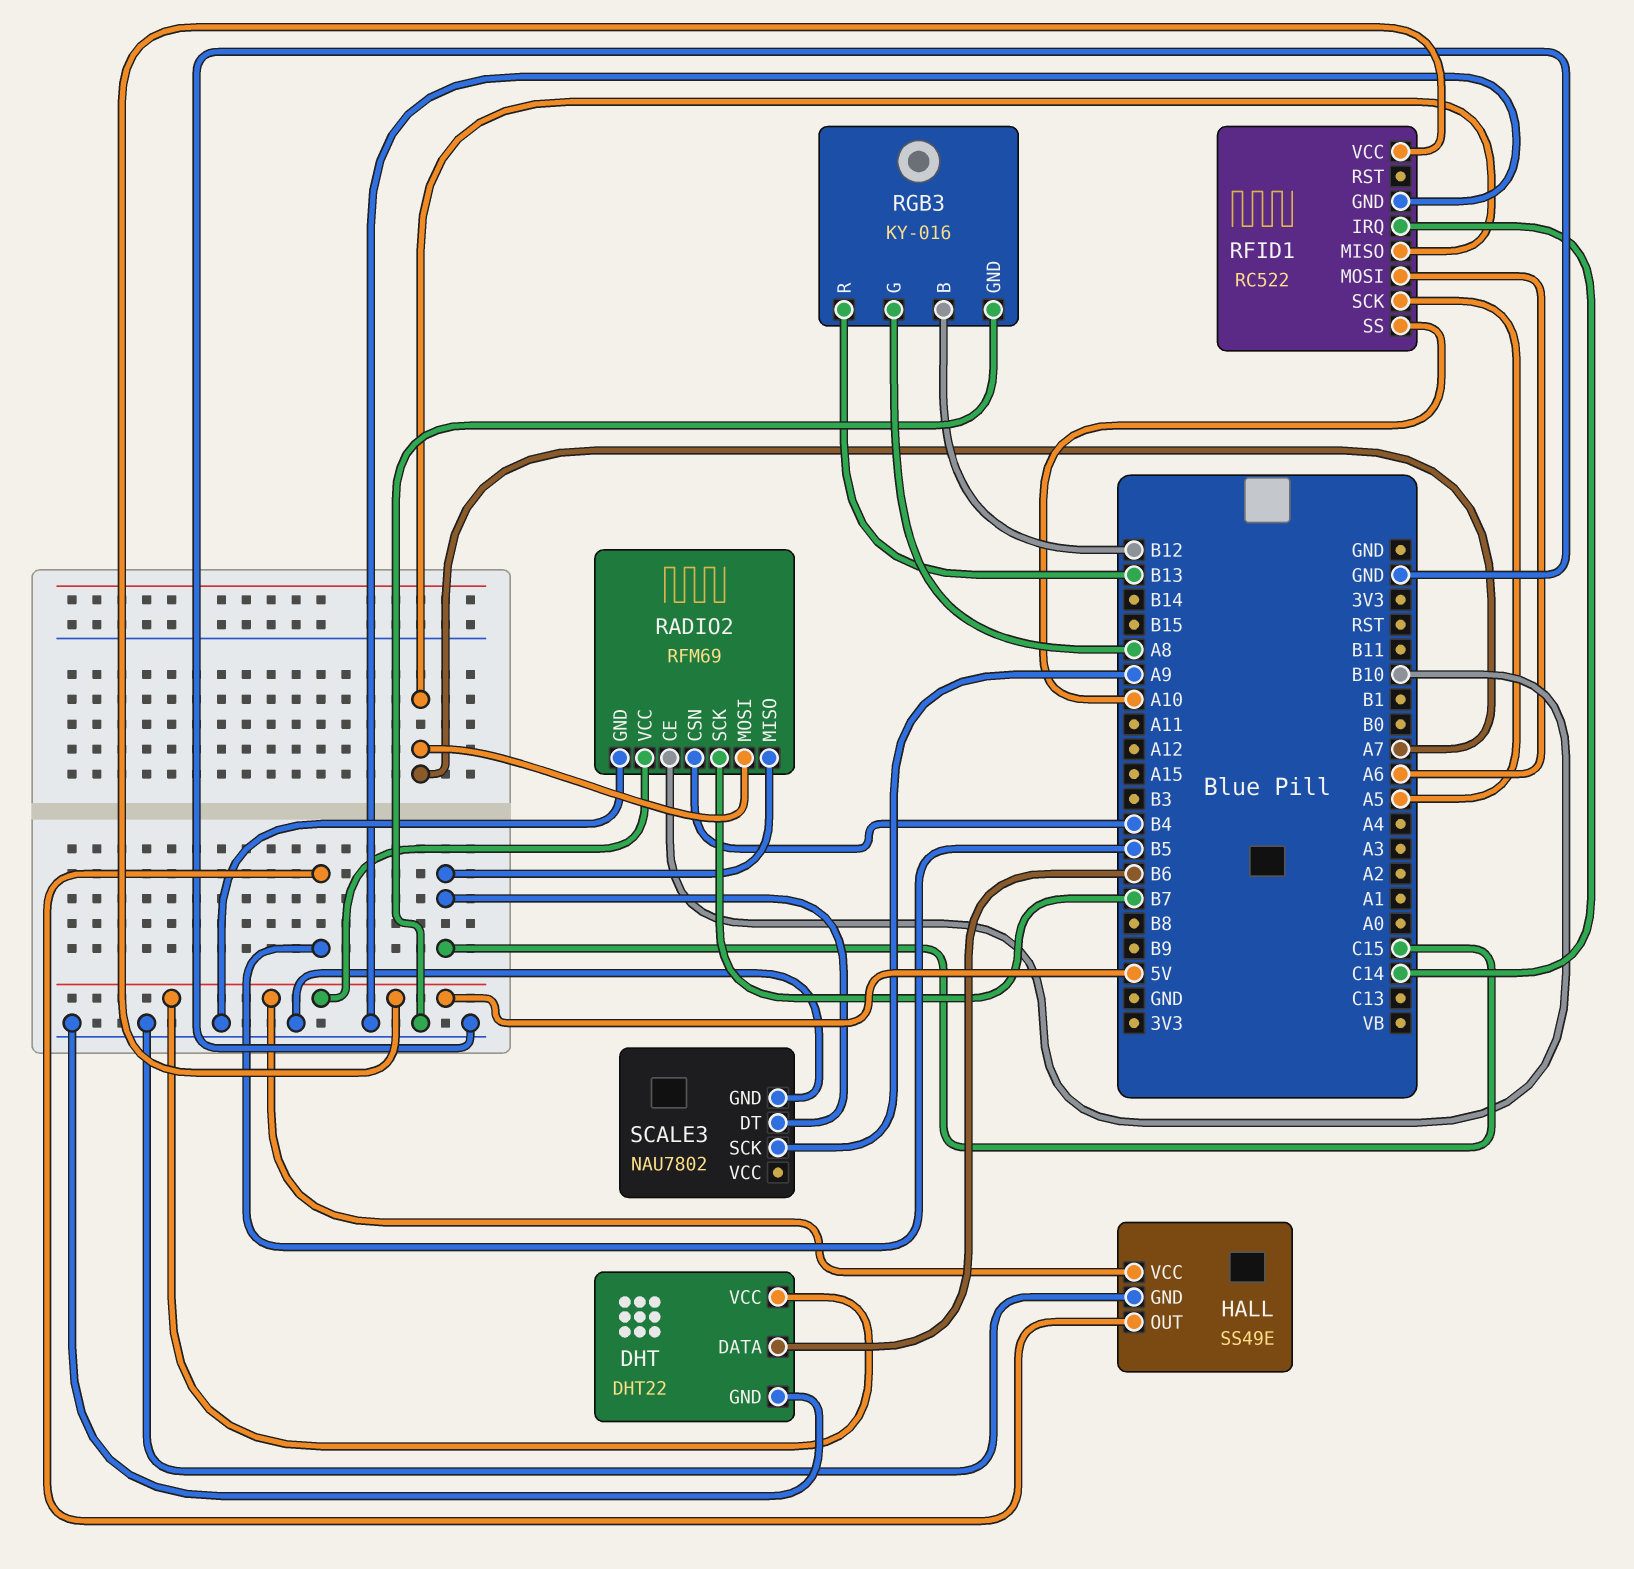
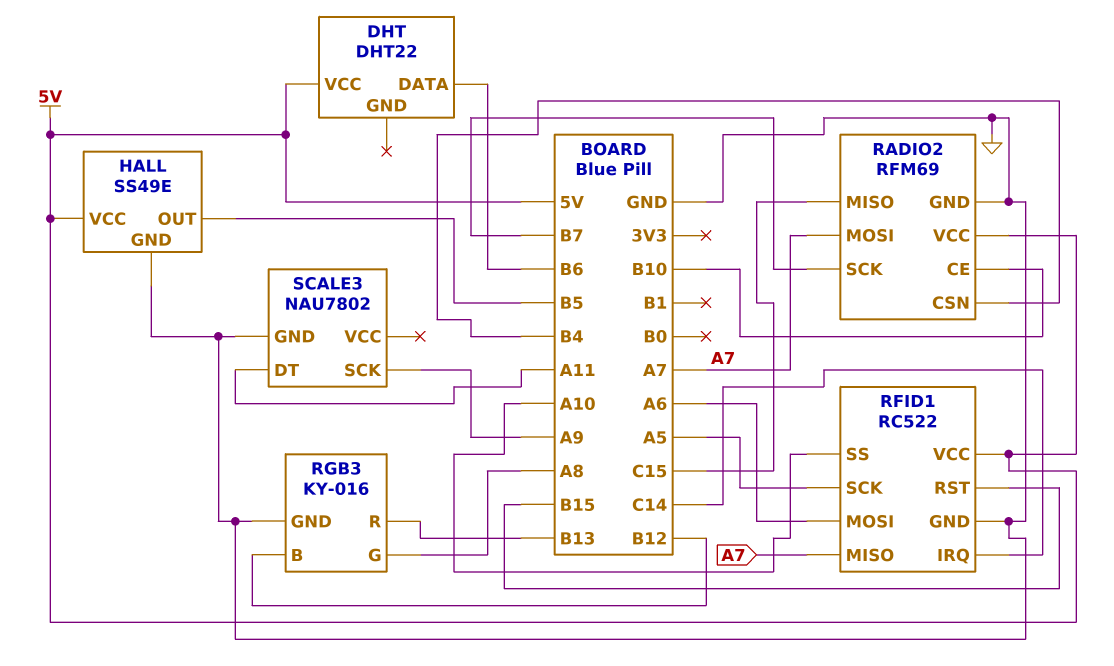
DHT pin GND: GND -> none
RFID1 pin RST: none -> B15
SCALE3 pin DT: C15 -> A11

